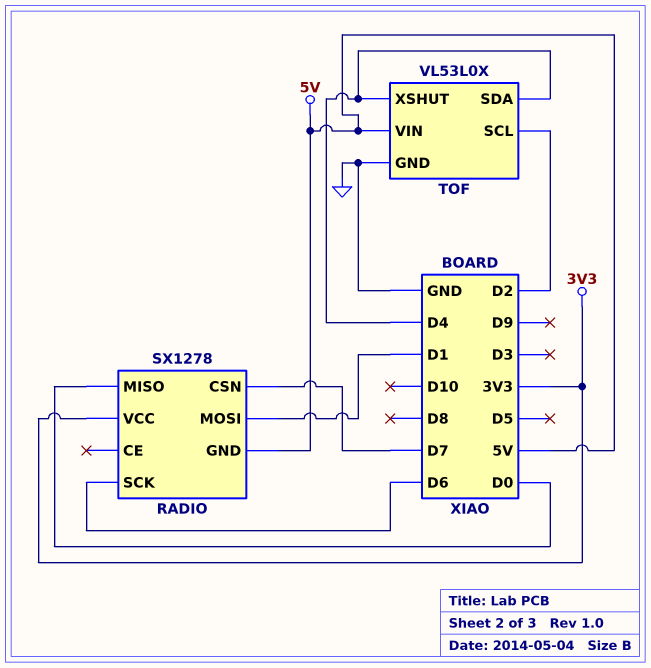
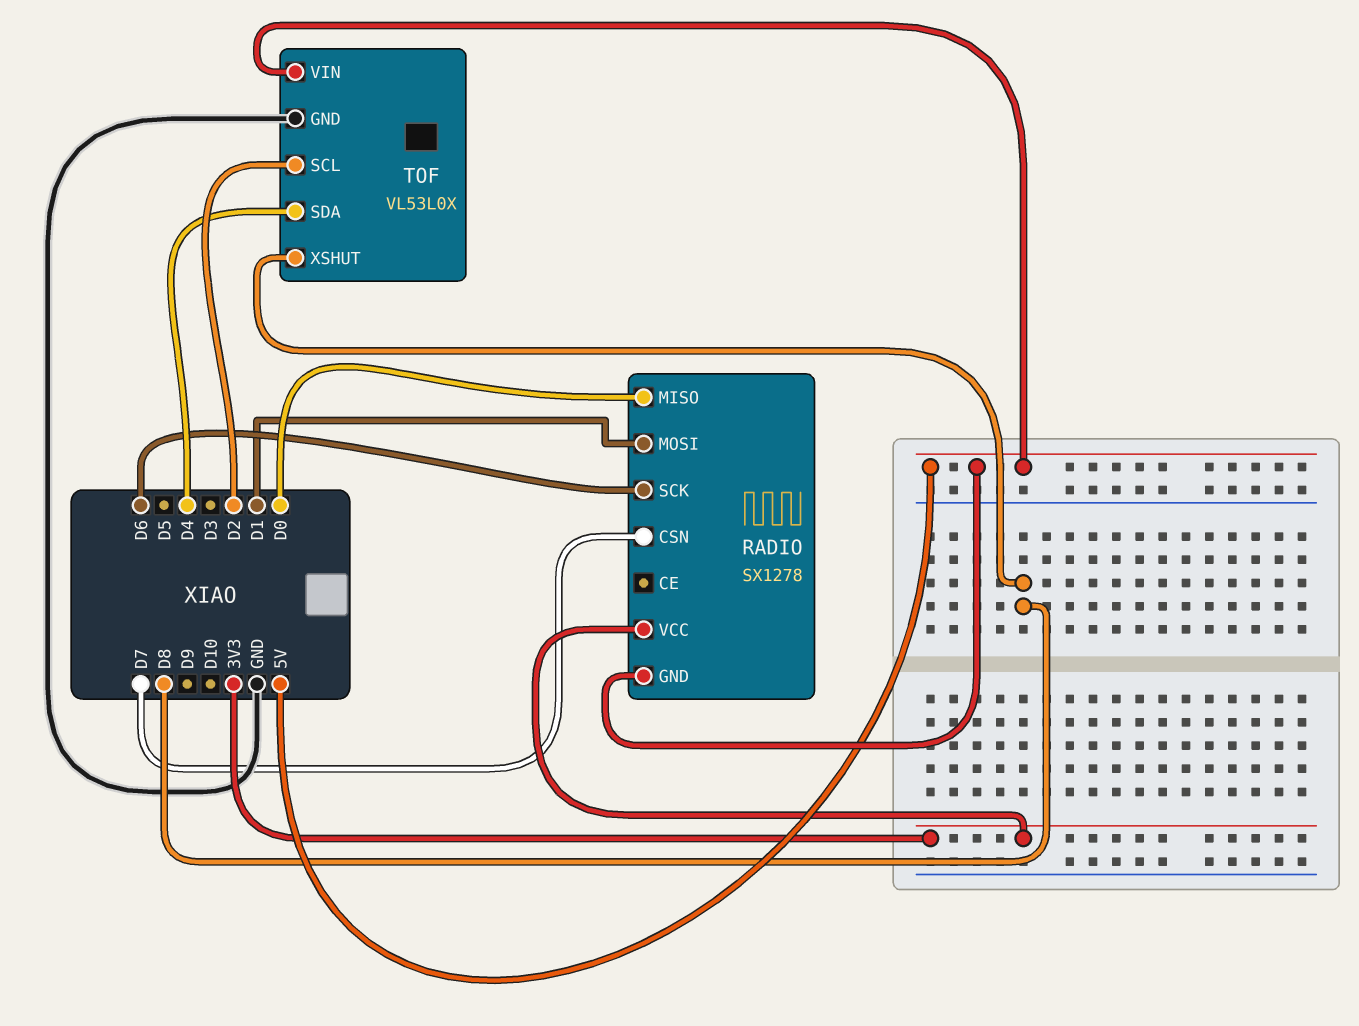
TOF pin XSHUT: D4 -> D8

